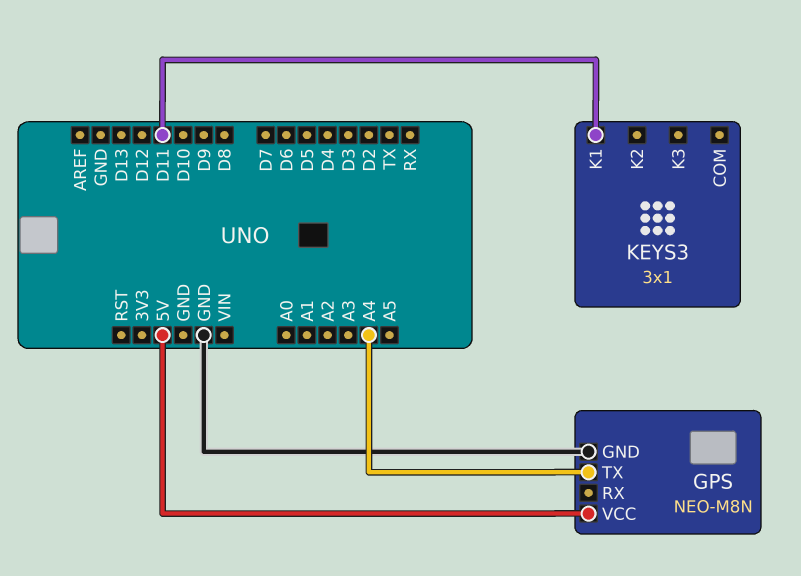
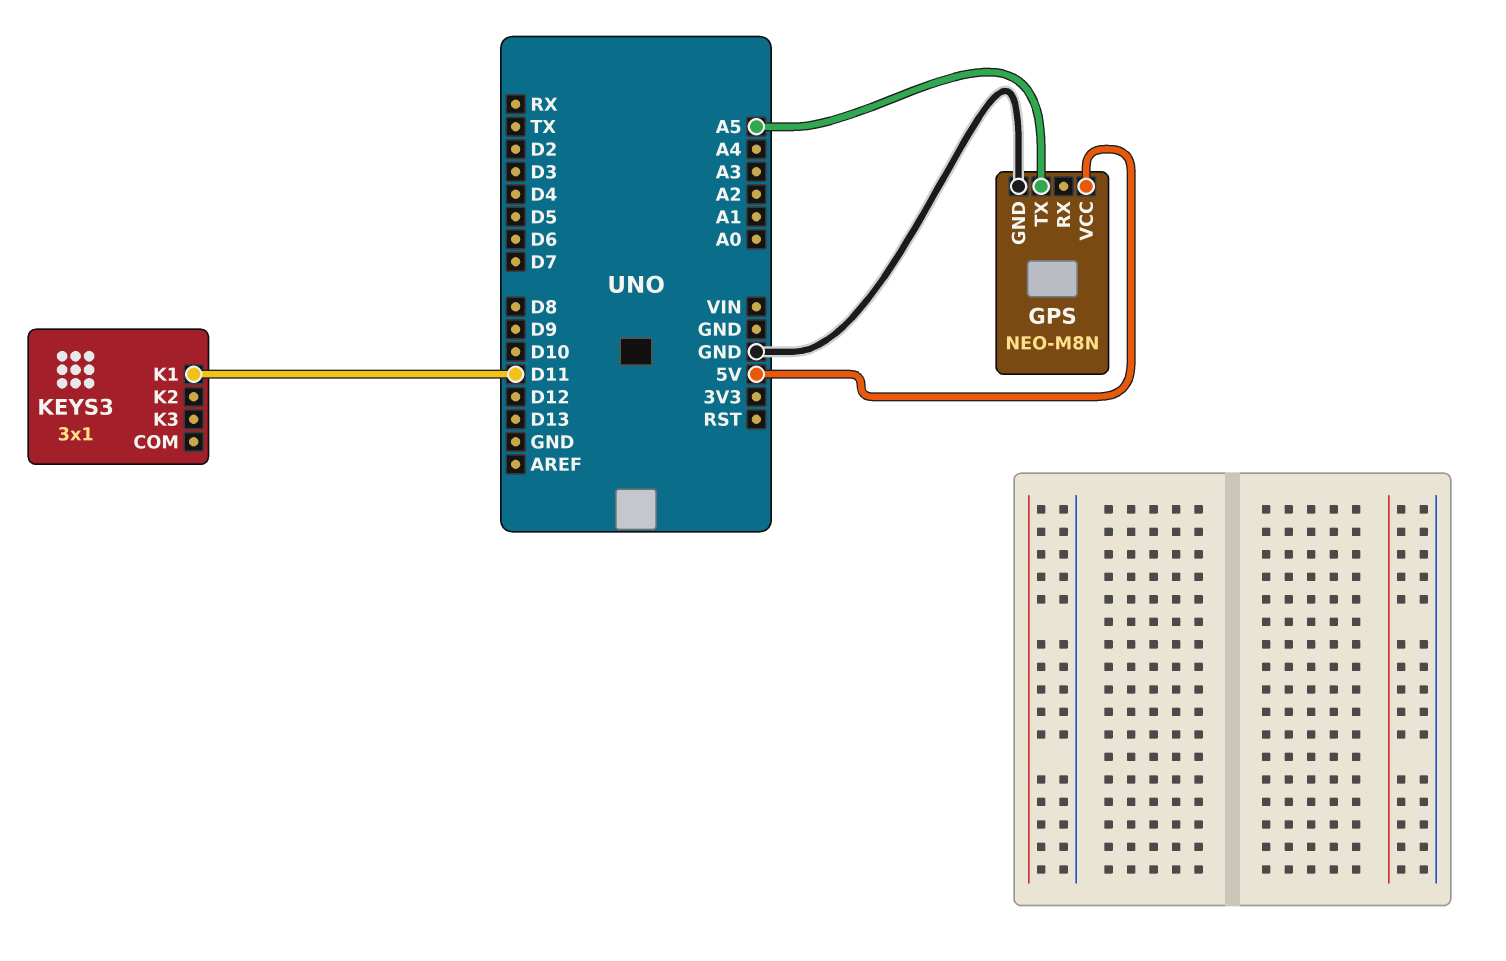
GPS pin TX: A4 -> A5

